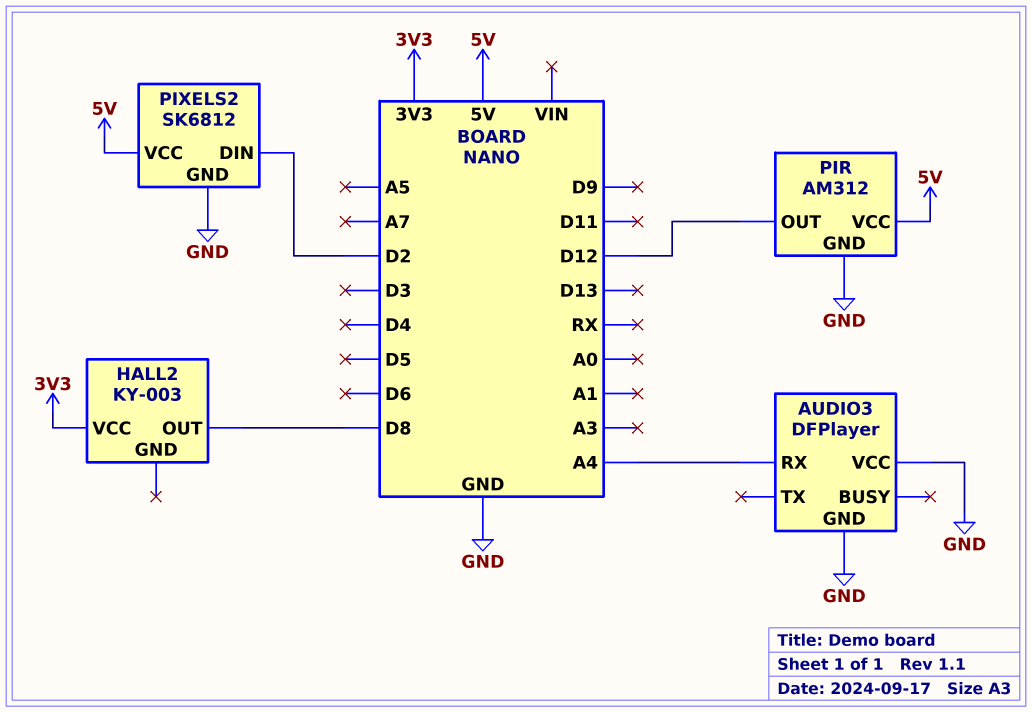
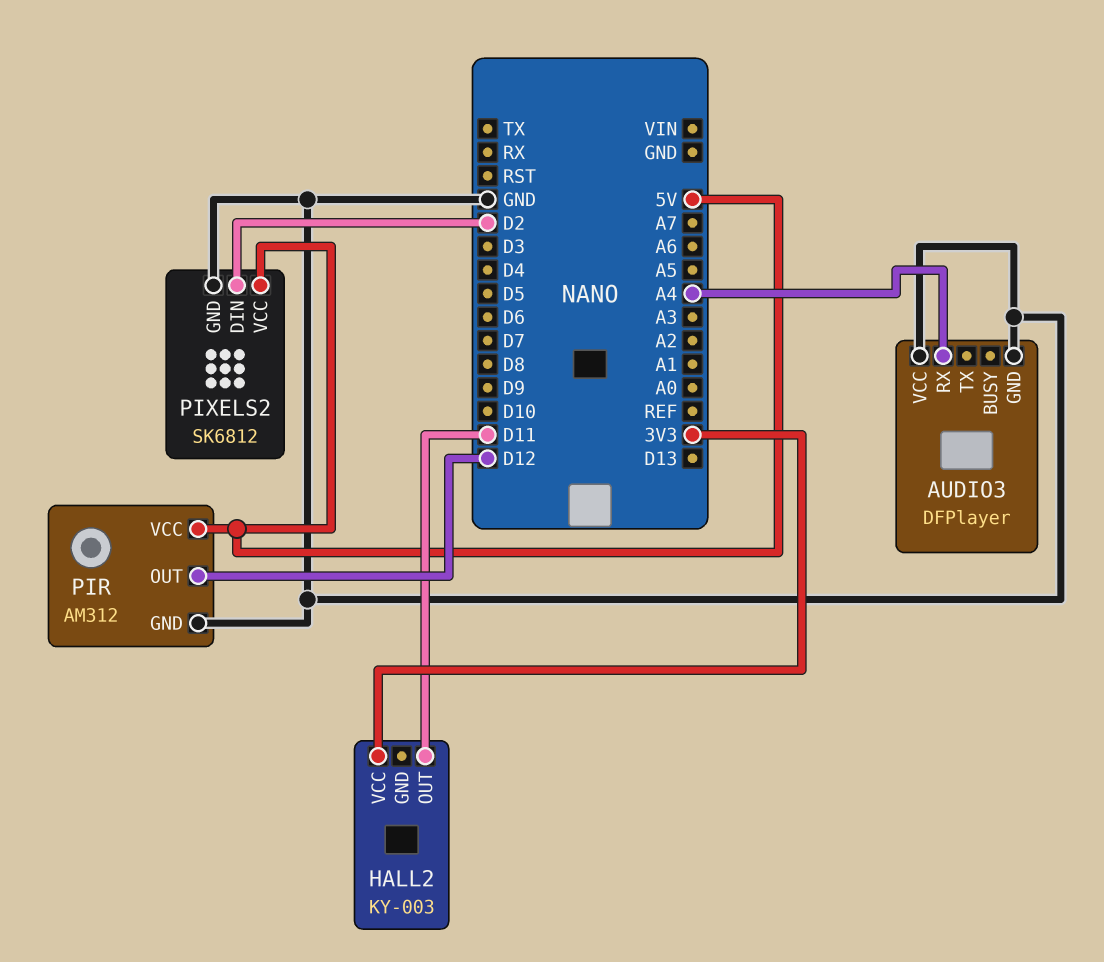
HALL2 pin OUT: D8 -> D11

